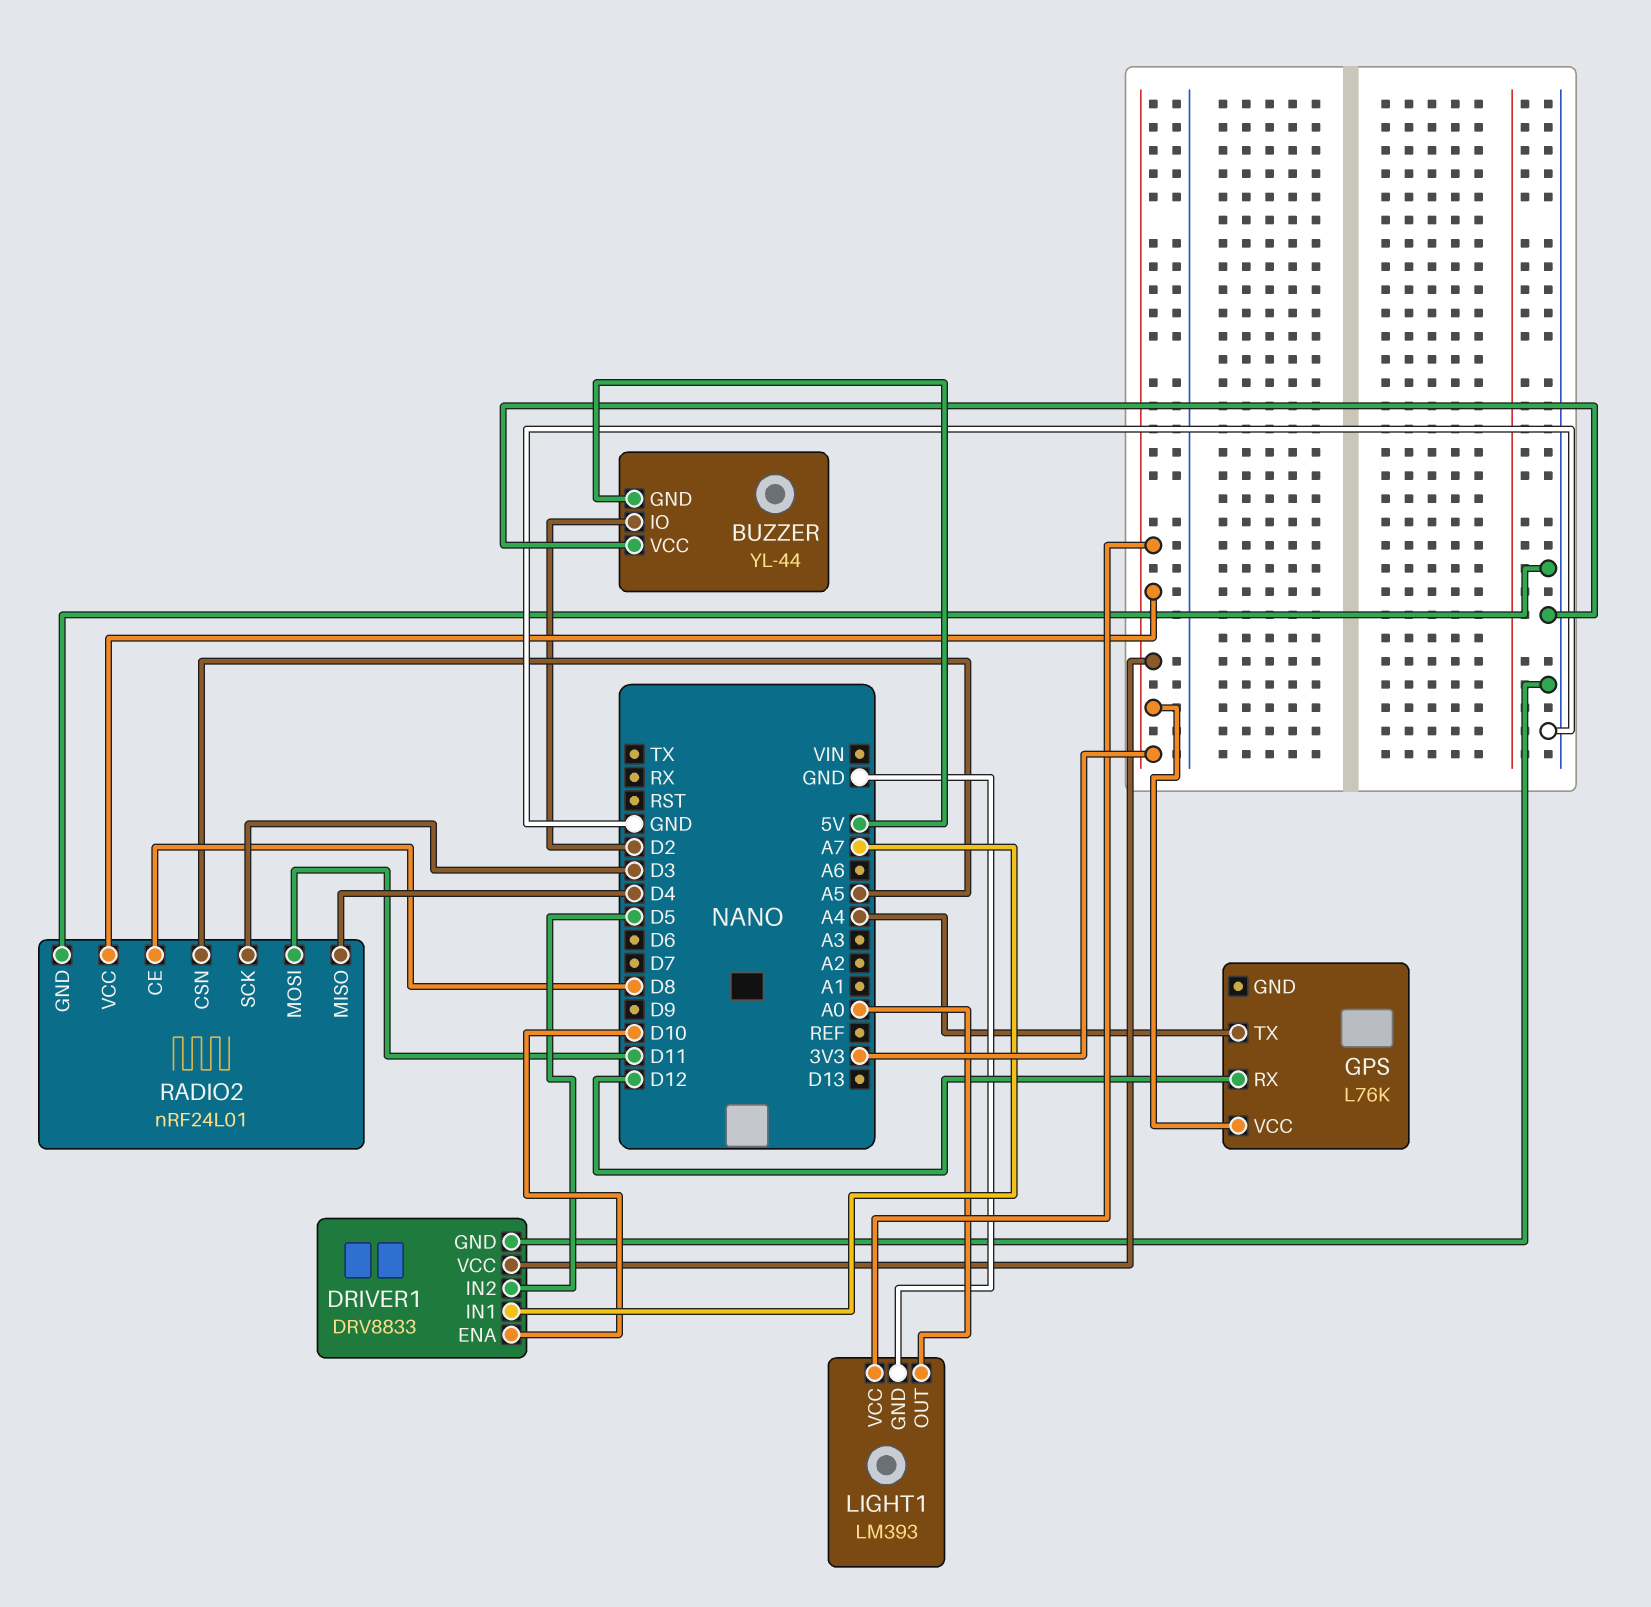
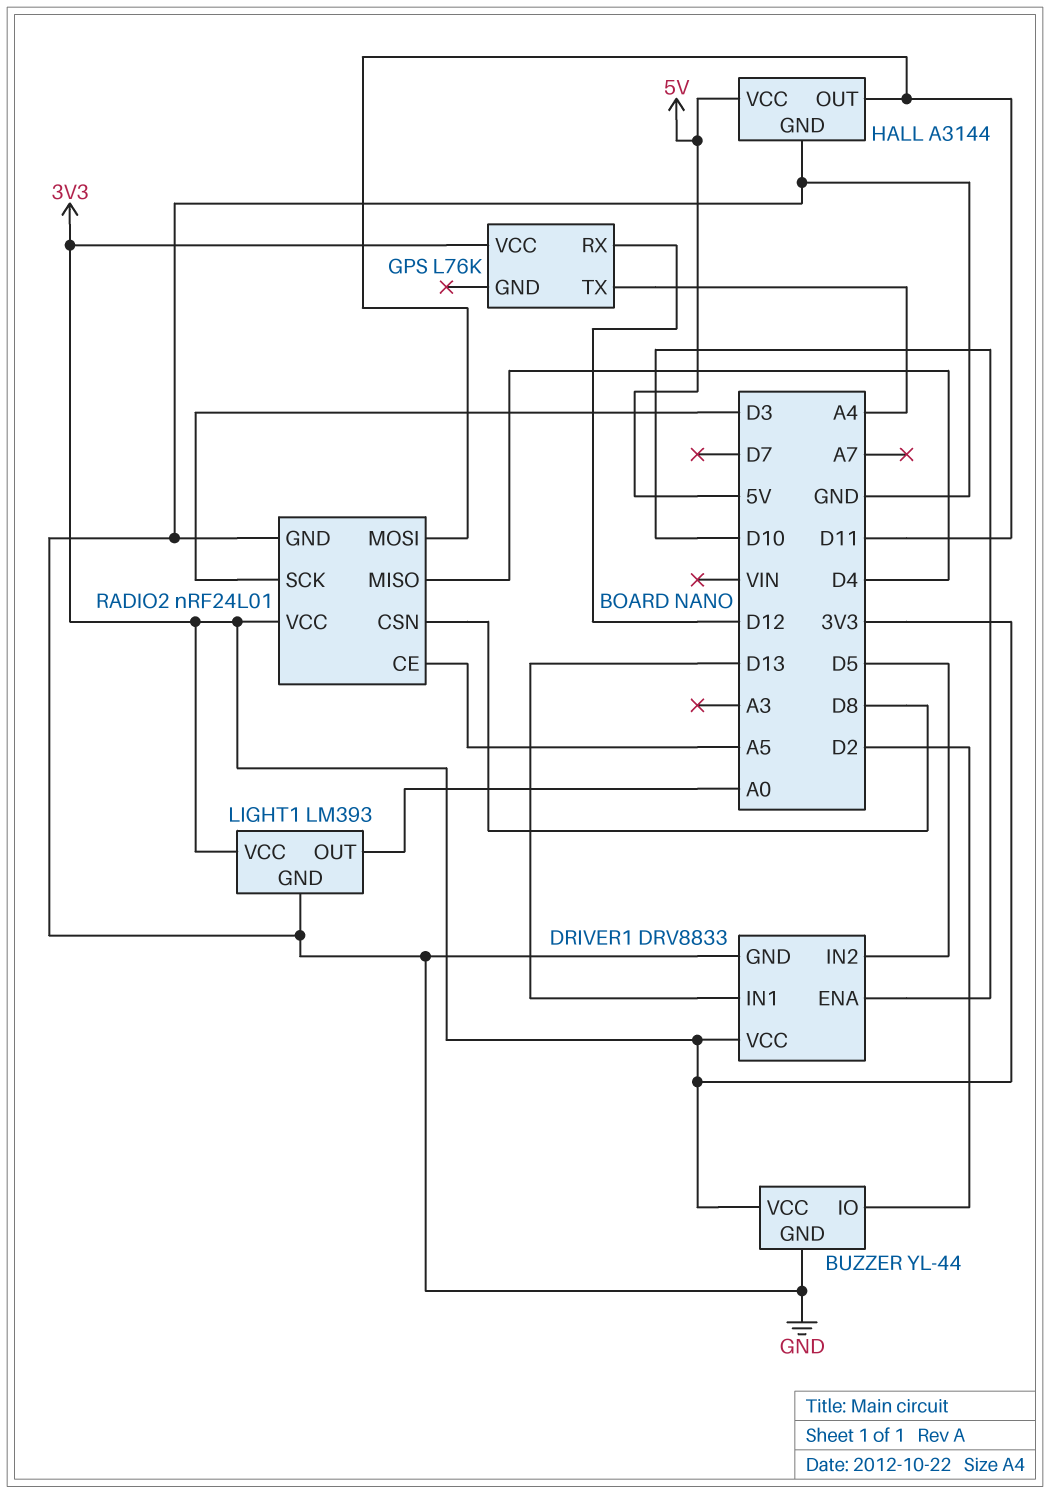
BUZZER pin GND: 5V -> GND
BUZZER pin VCC: GND -> 3V3
DRIVER1 pin IN1: A7 -> D13
HALL: none -> A3144
HALL pin GND: none -> GND
HALL pin OUT: none -> D11
HALL pin VCC: none -> 5V
RADIO2 pin CE: D8 -> A5
RADIO2 pin CSN: A5 -> D8

